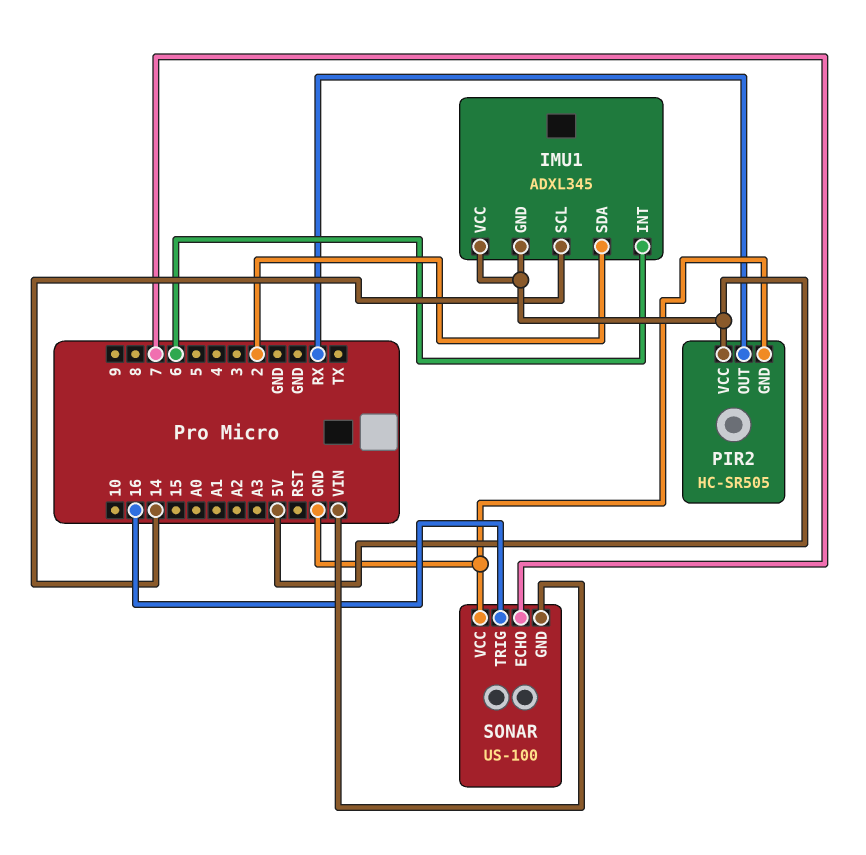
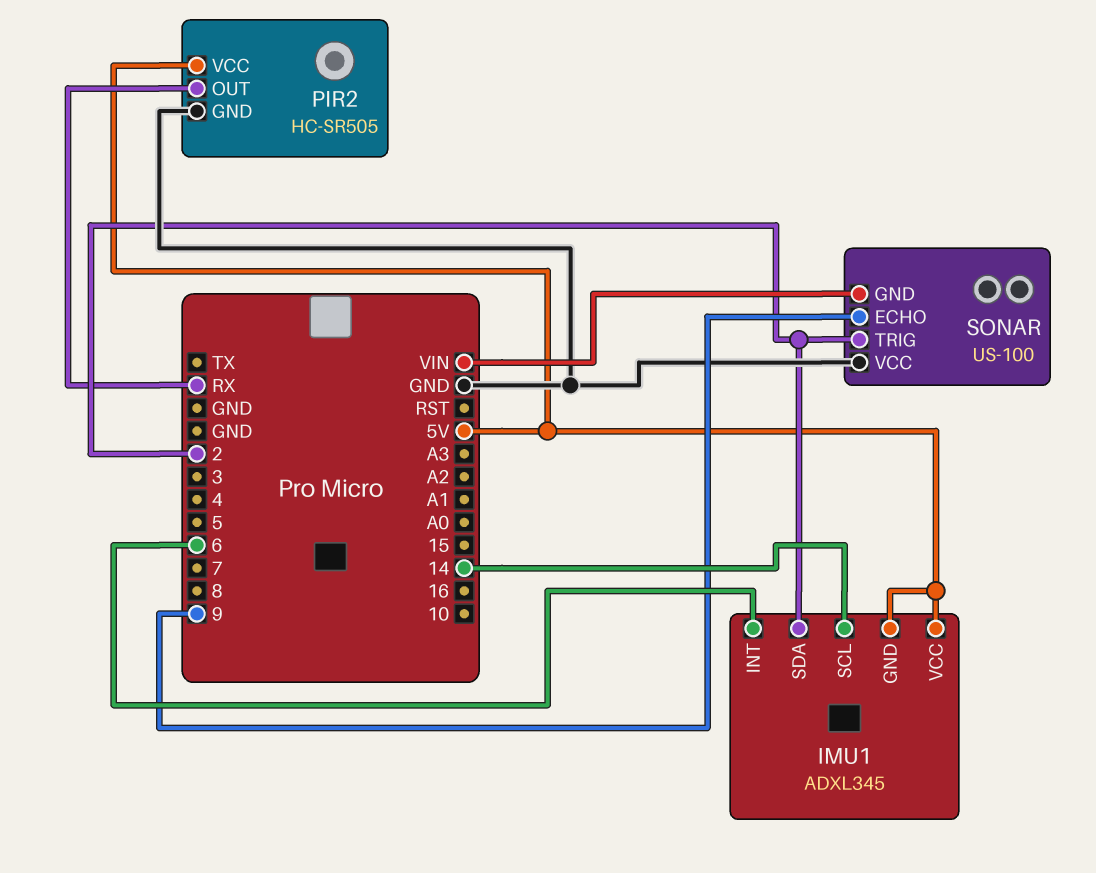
SONAR pin ECHO: 7 -> 9
SONAR pin TRIG: 16 -> 2

